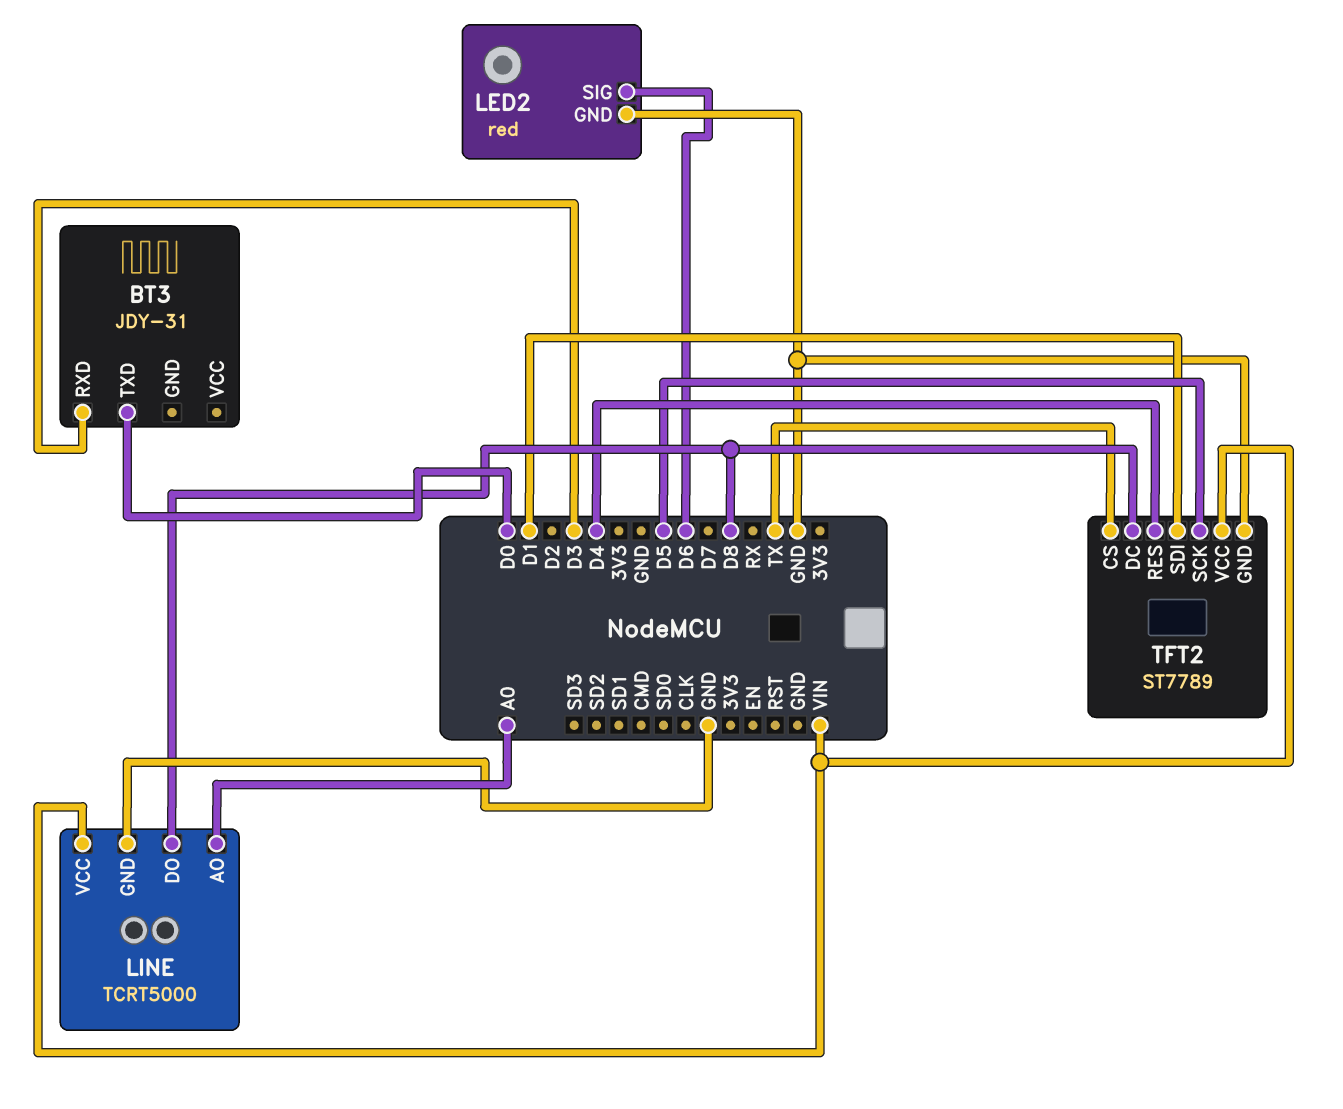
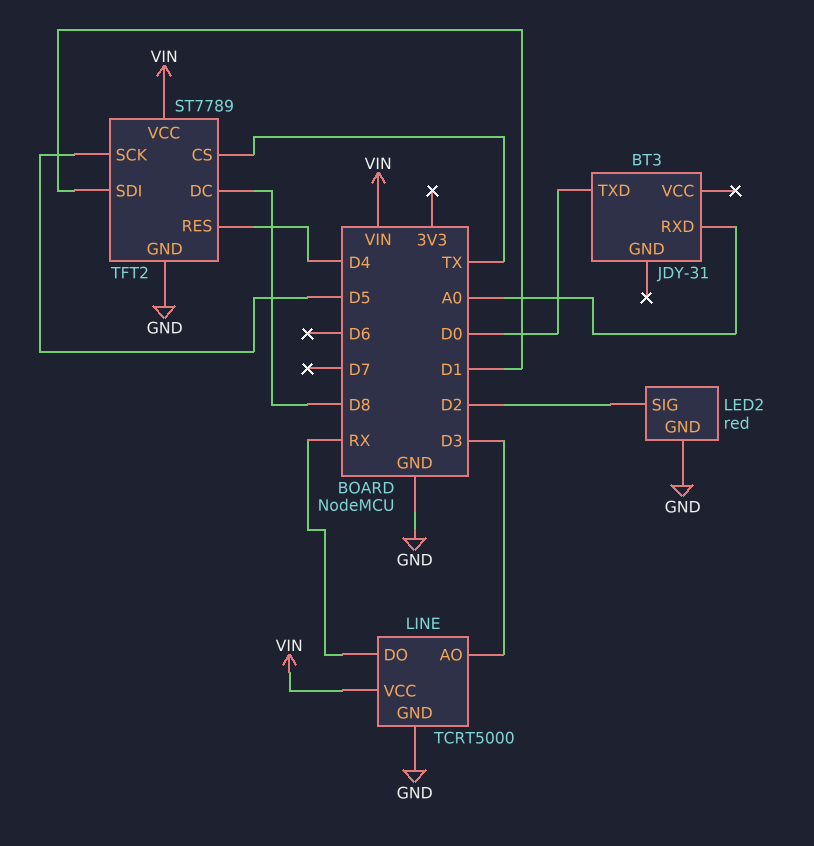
BT3 pin RXD: D3 -> A0
LED2 pin SIG: D6 -> D2
LINE pin AO: A0 -> D3
LINE pin DO: D8 -> RX

